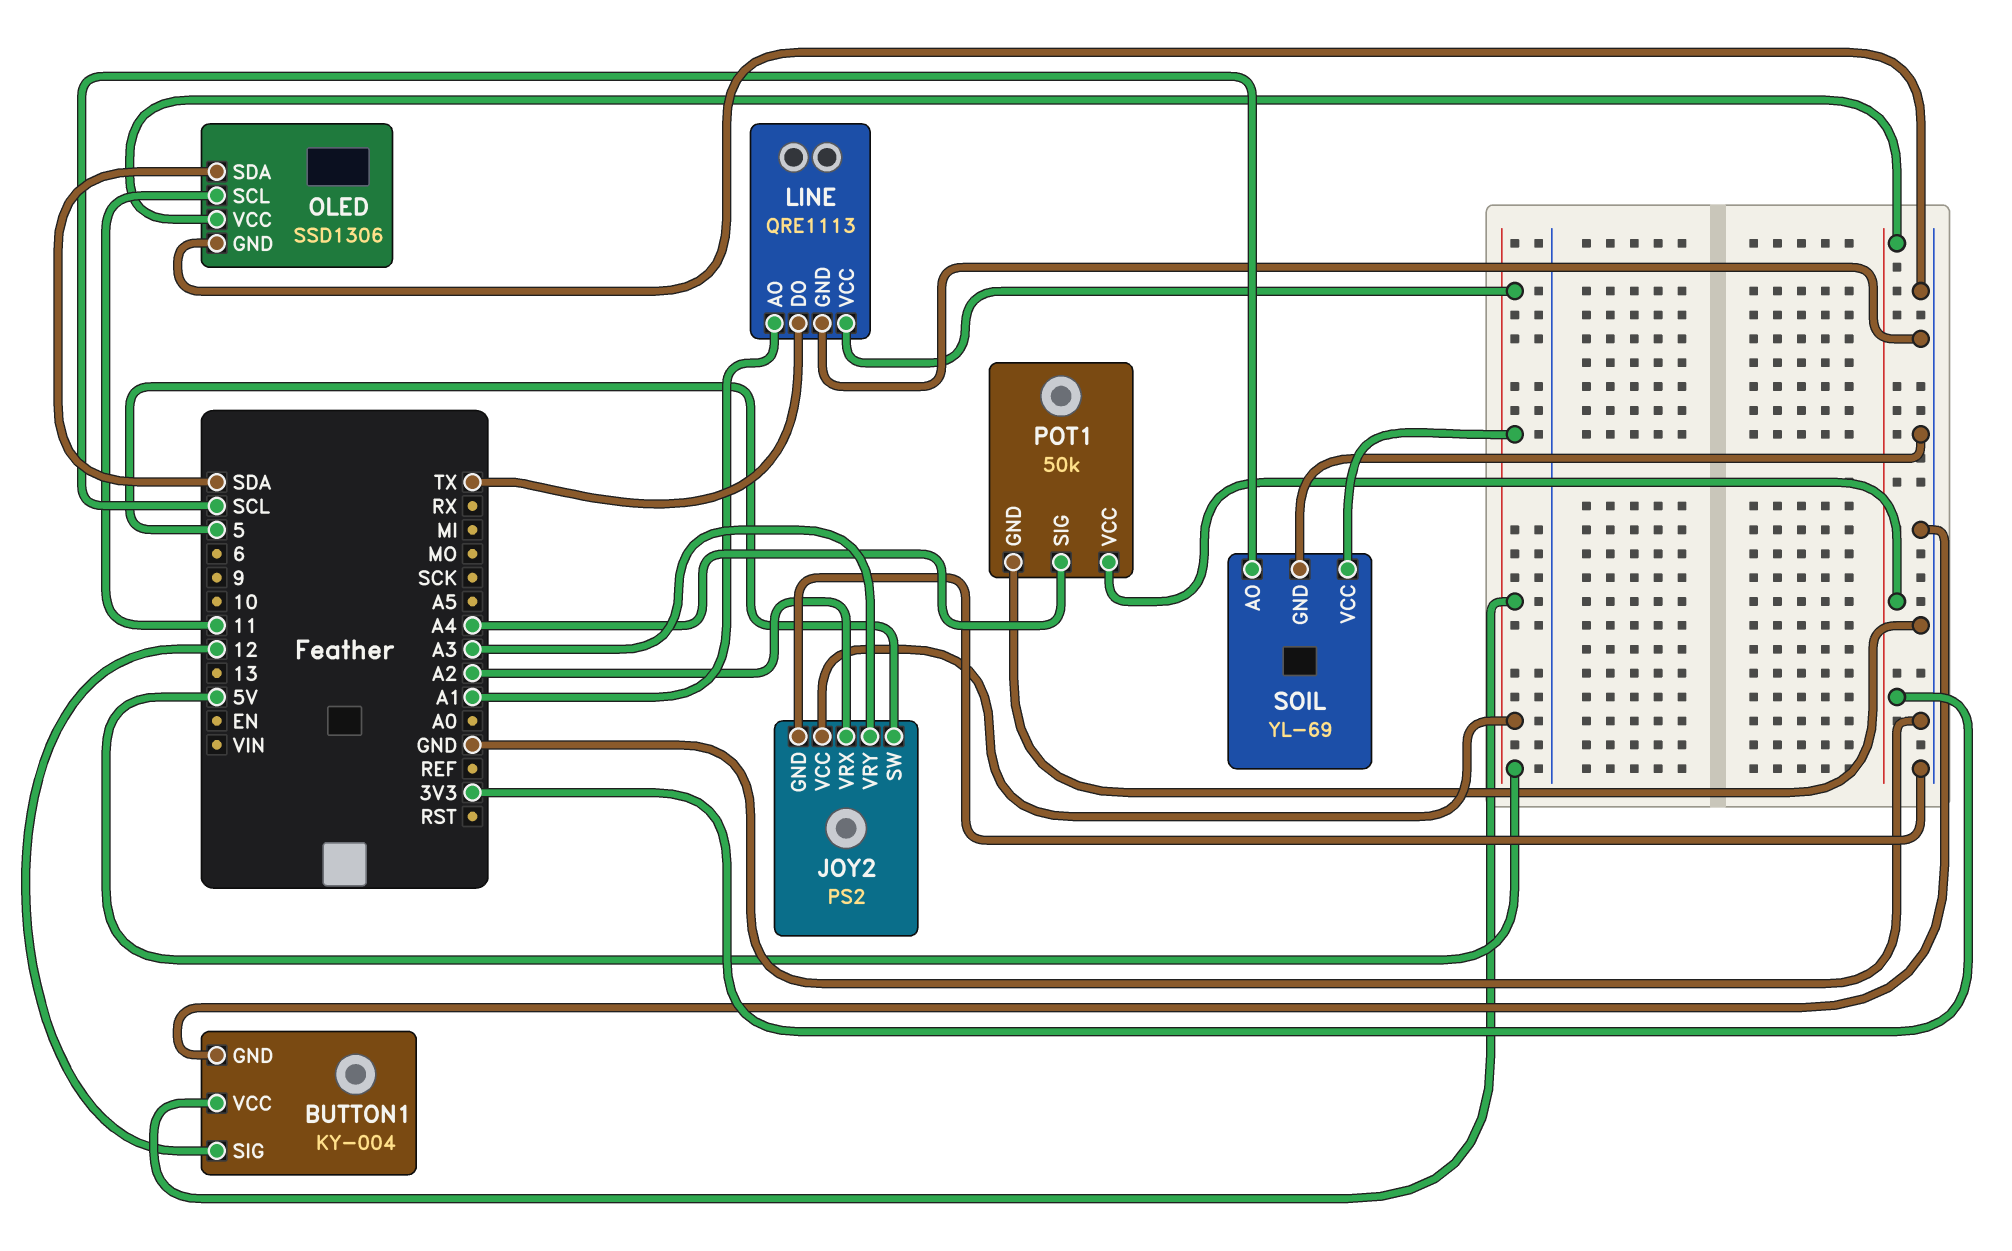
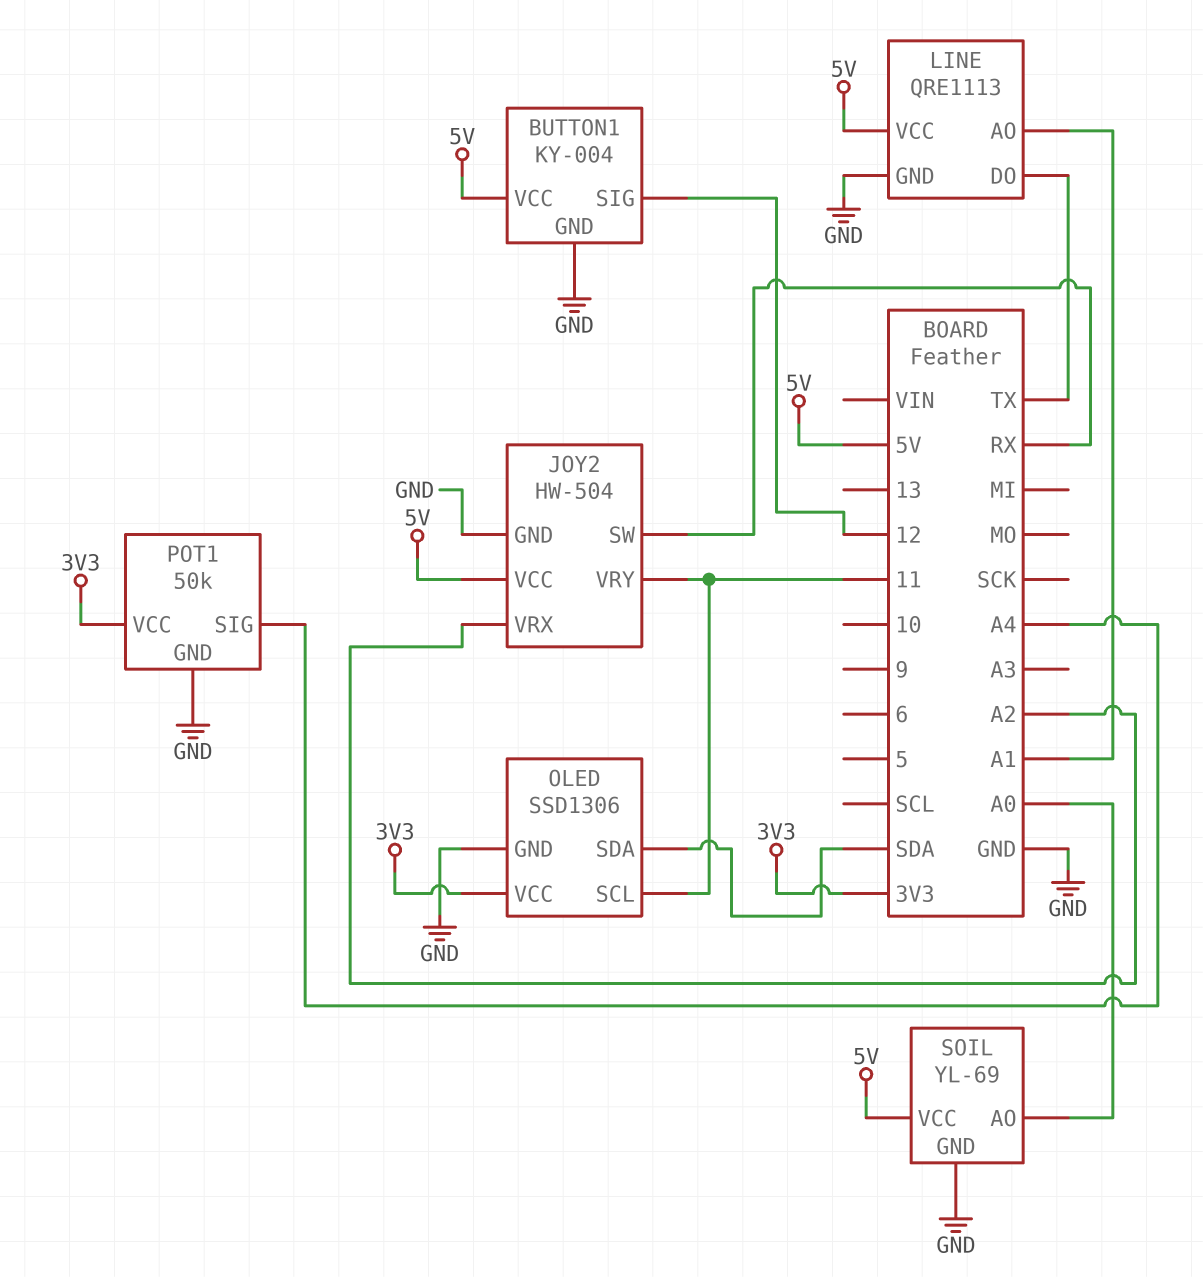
JOY2: PS2 -> HW-504
JOY2 pin SW: 5 -> RX
JOY2 pin VRY: A3 -> 11
SOIL pin AO: SCL -> A0

